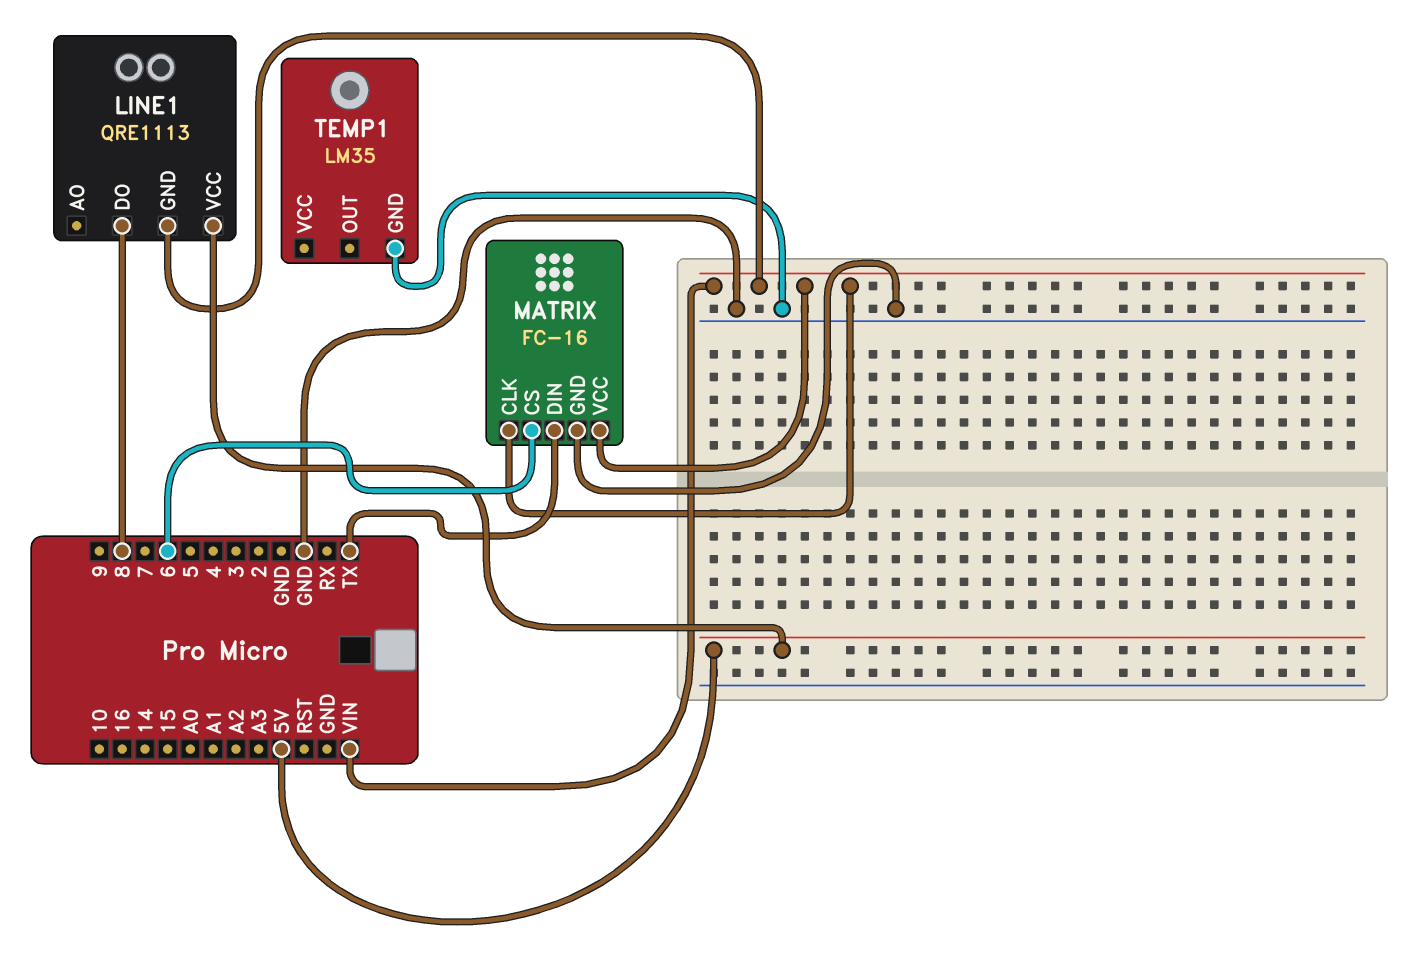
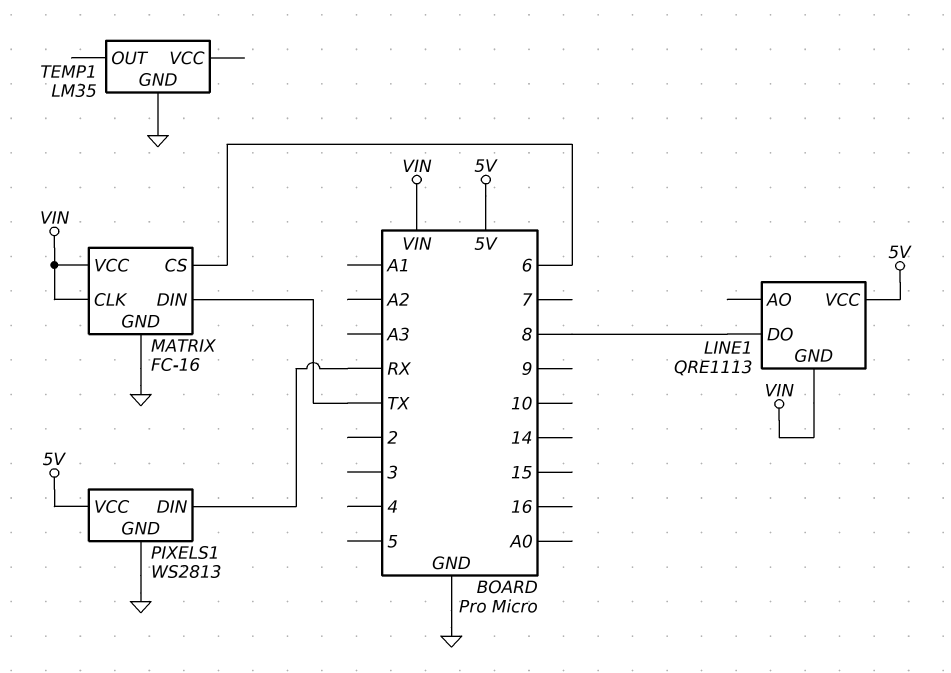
PIXELS1: none -> WS2813
PIXELS1 pin DIN: none -> RX
PIXELS1 pin GND: none -> GND
PIXELS1 pin VCC: none -> 5V

